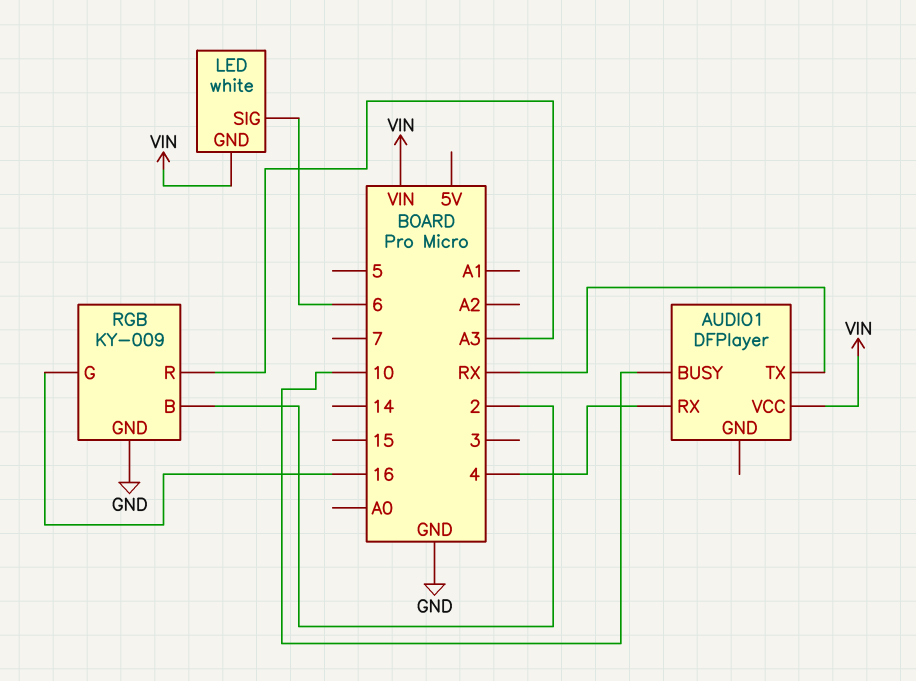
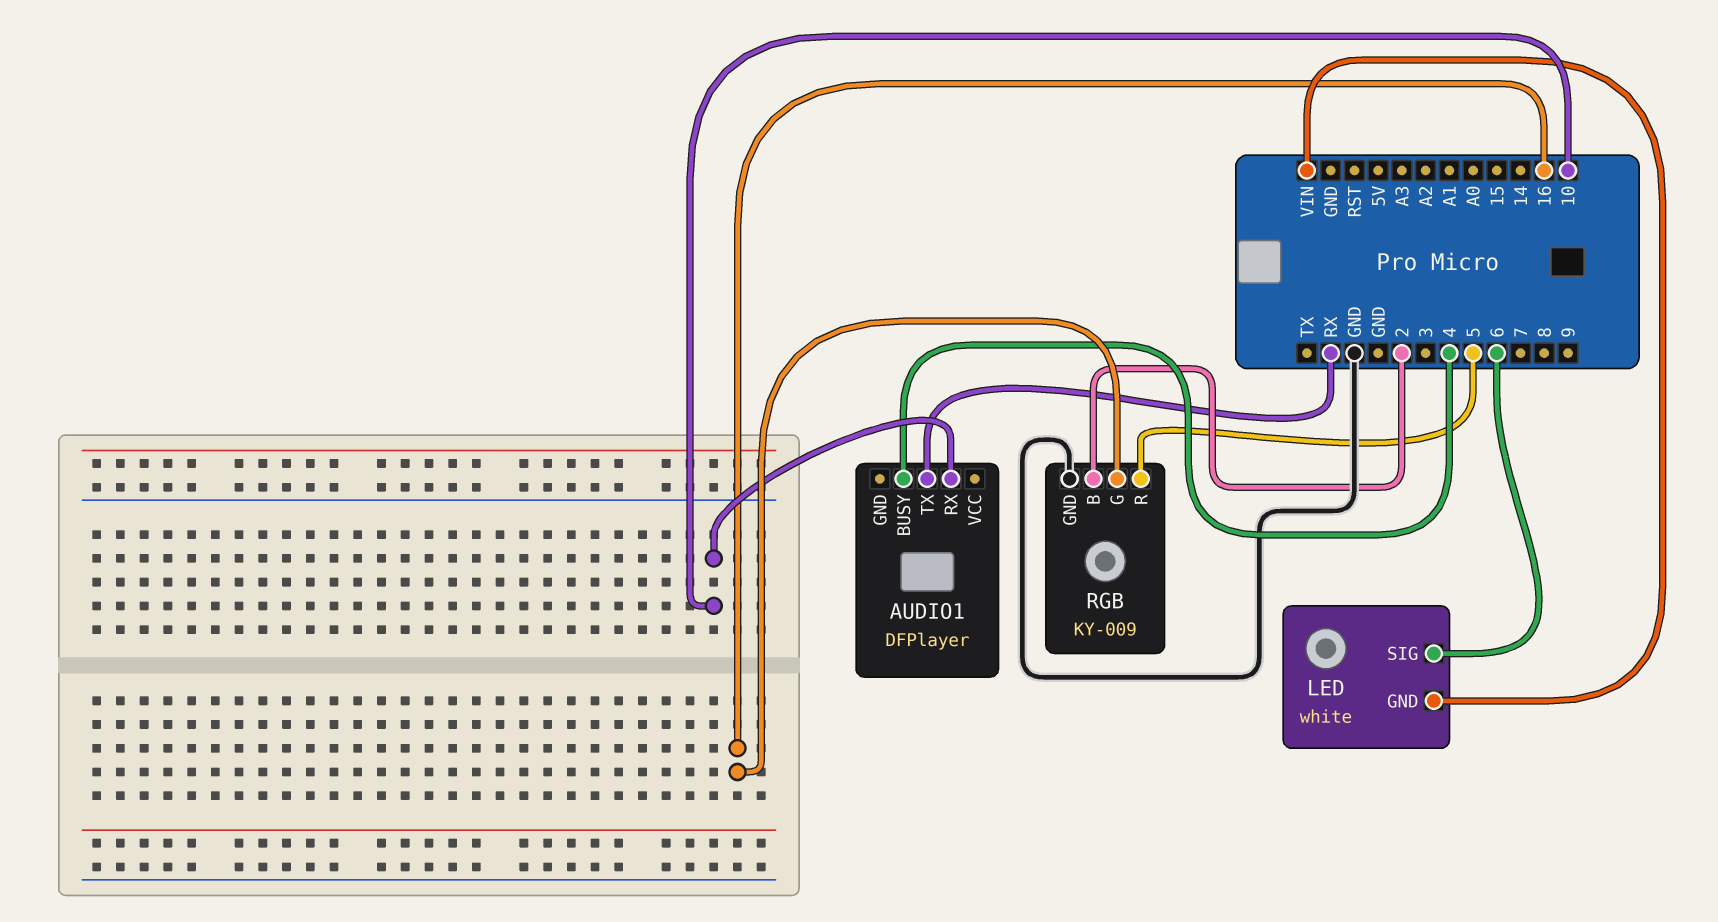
AUDIO1 pin BUSY: 10 -> 4
AUDIO1 pin RX: 4 -> 10
AUDIO1 pin VCC: VIN -> none
RGB pin R: A3 -> 5

